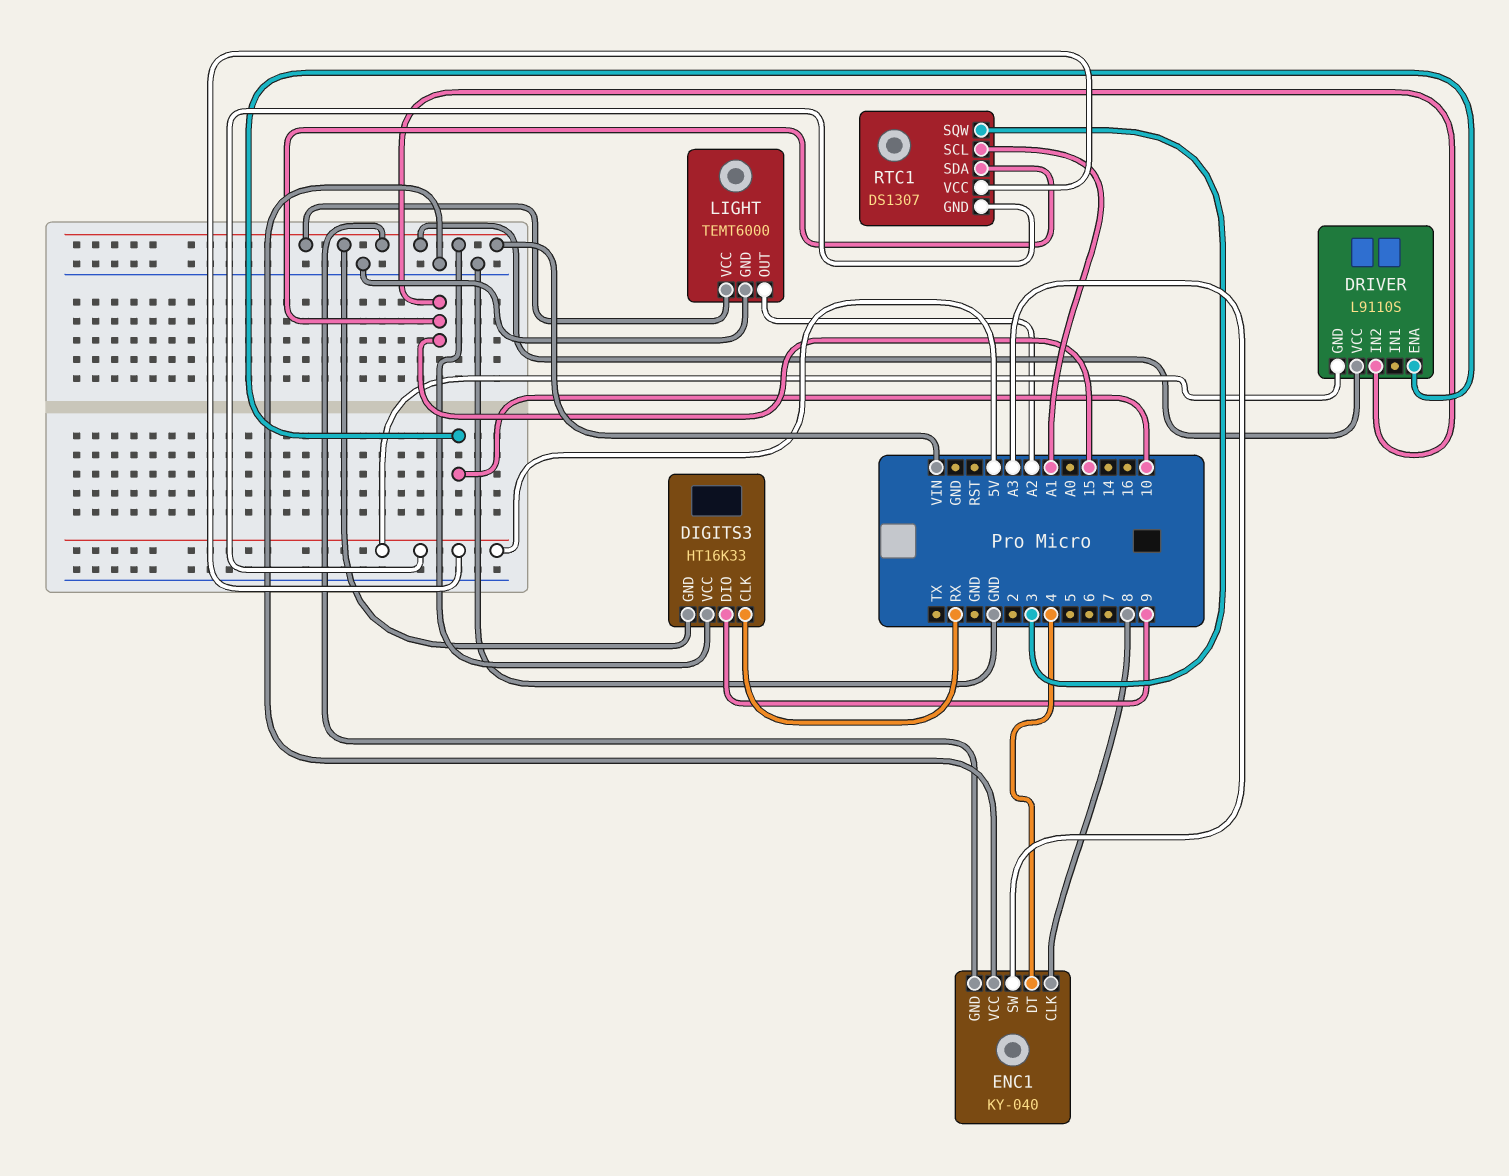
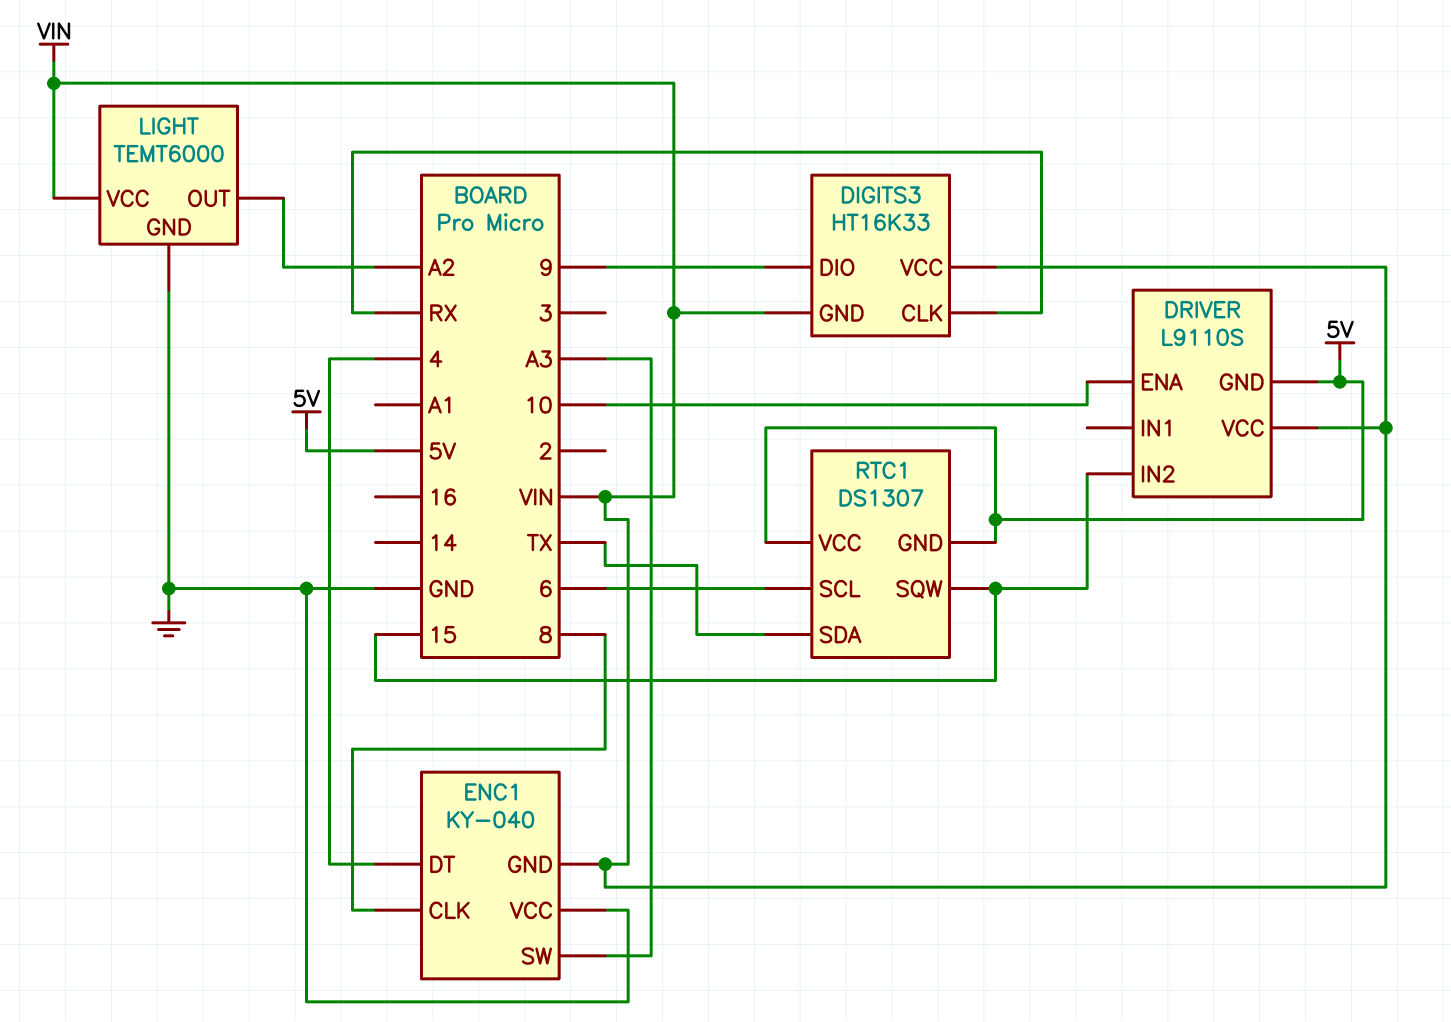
RTC1 pin SCL: A1 -> 6
RTC1 pin SDA: 15 -> TX
RTC1 pin SQW: 3 -> 15

